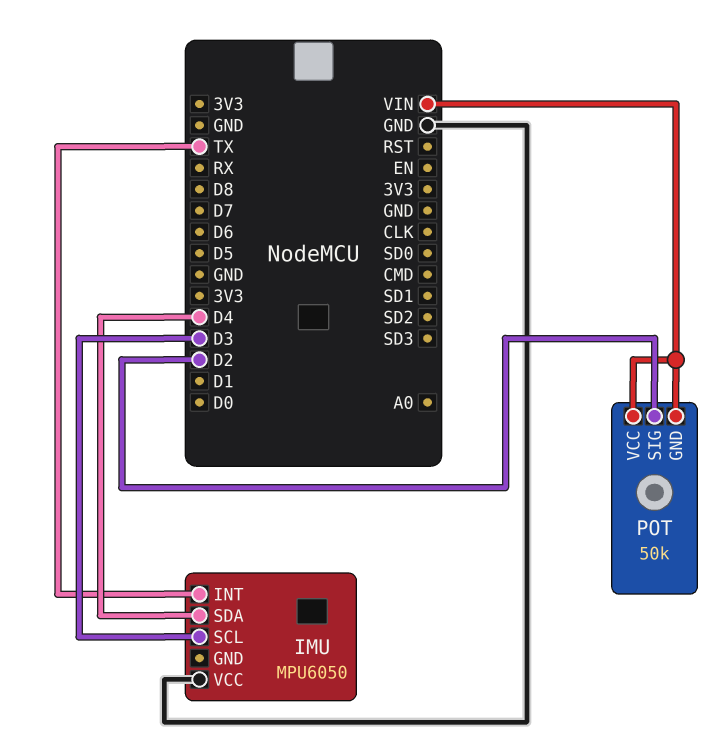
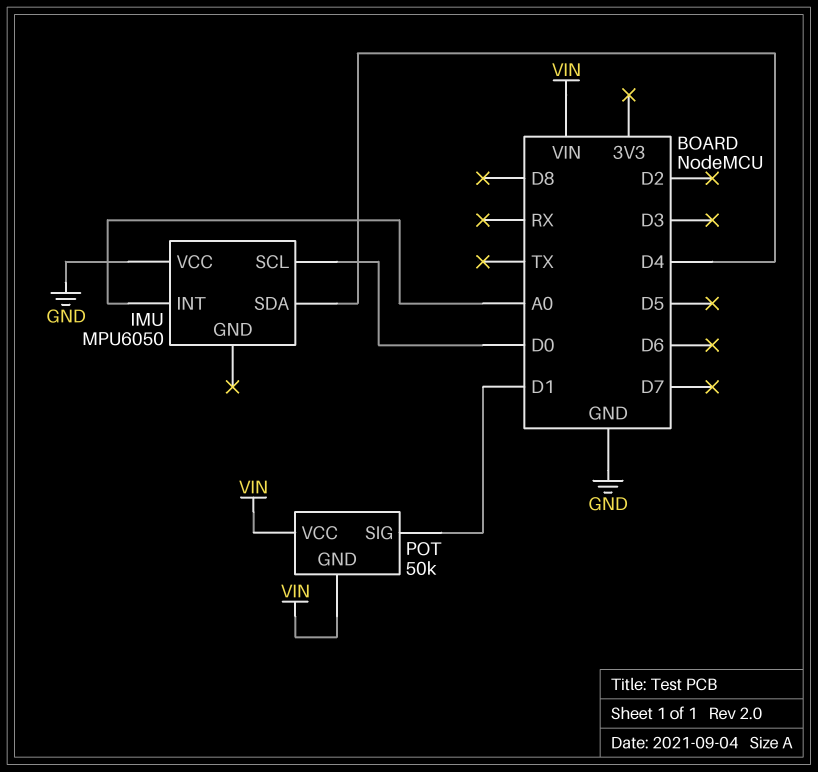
IMU pin INT: TX -> A0
IMU pin SCL: D3 -> D0
POT pin SIG: D2 -> D1

